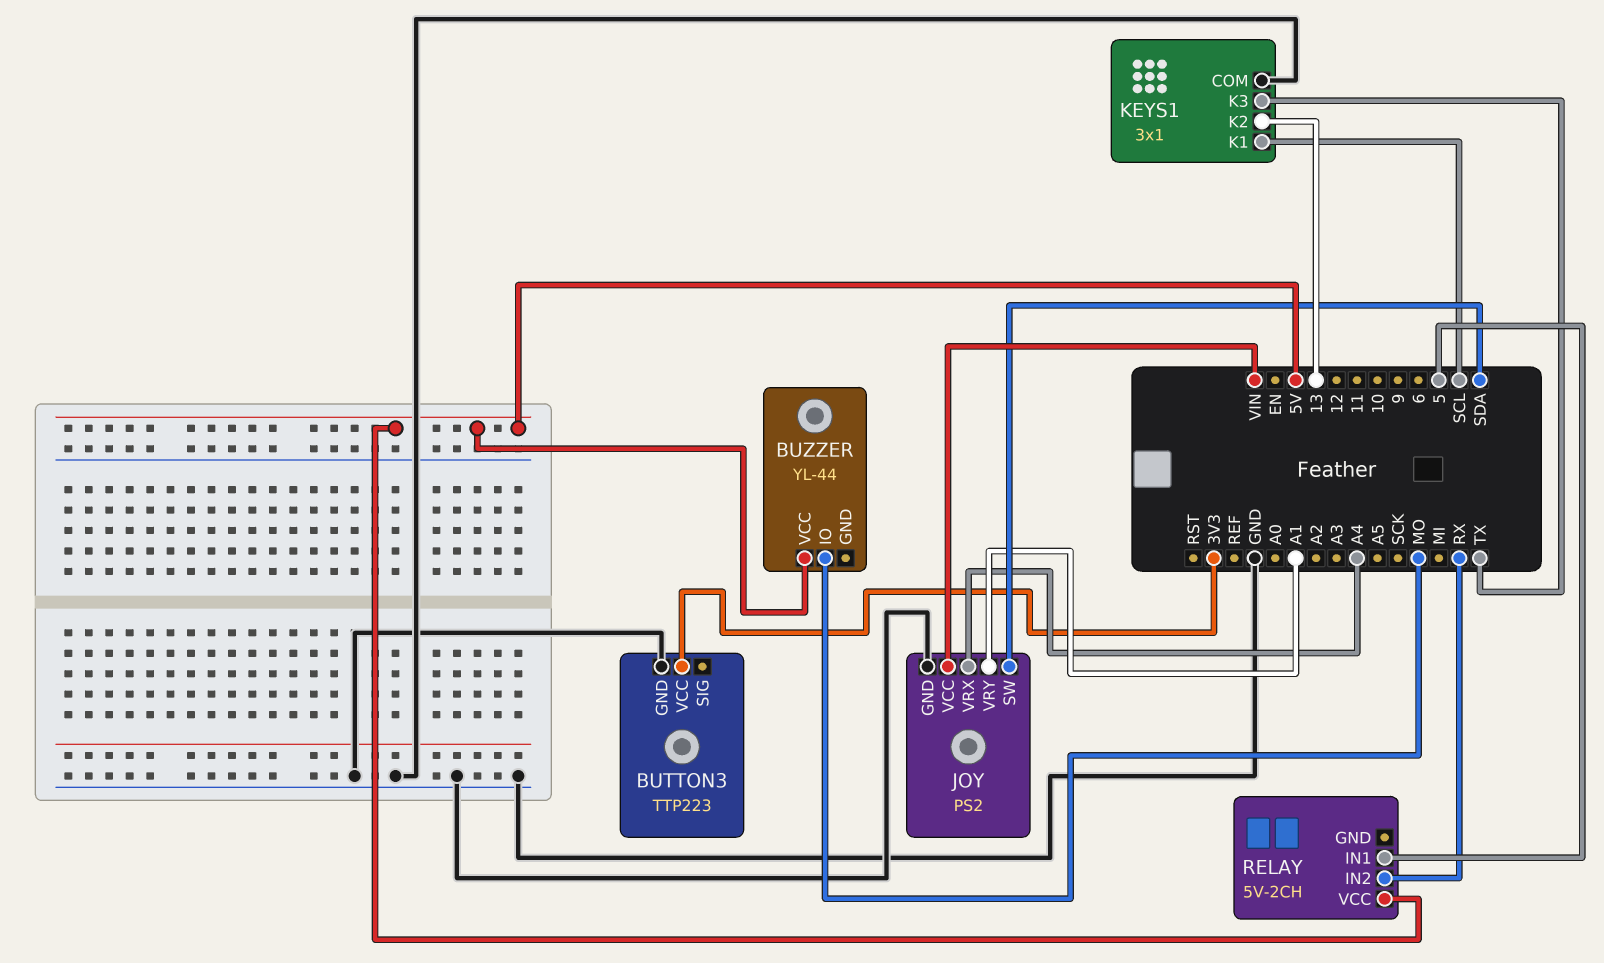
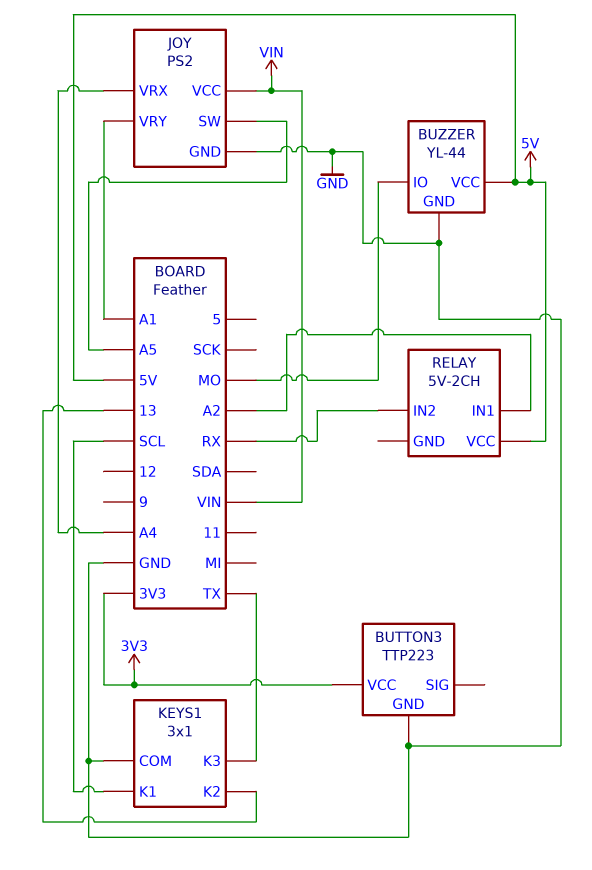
BUZZER pin GND: none -> GND
JOY pin SW: SDA -> A5
RELAY pin IN1: 5 -> A2

